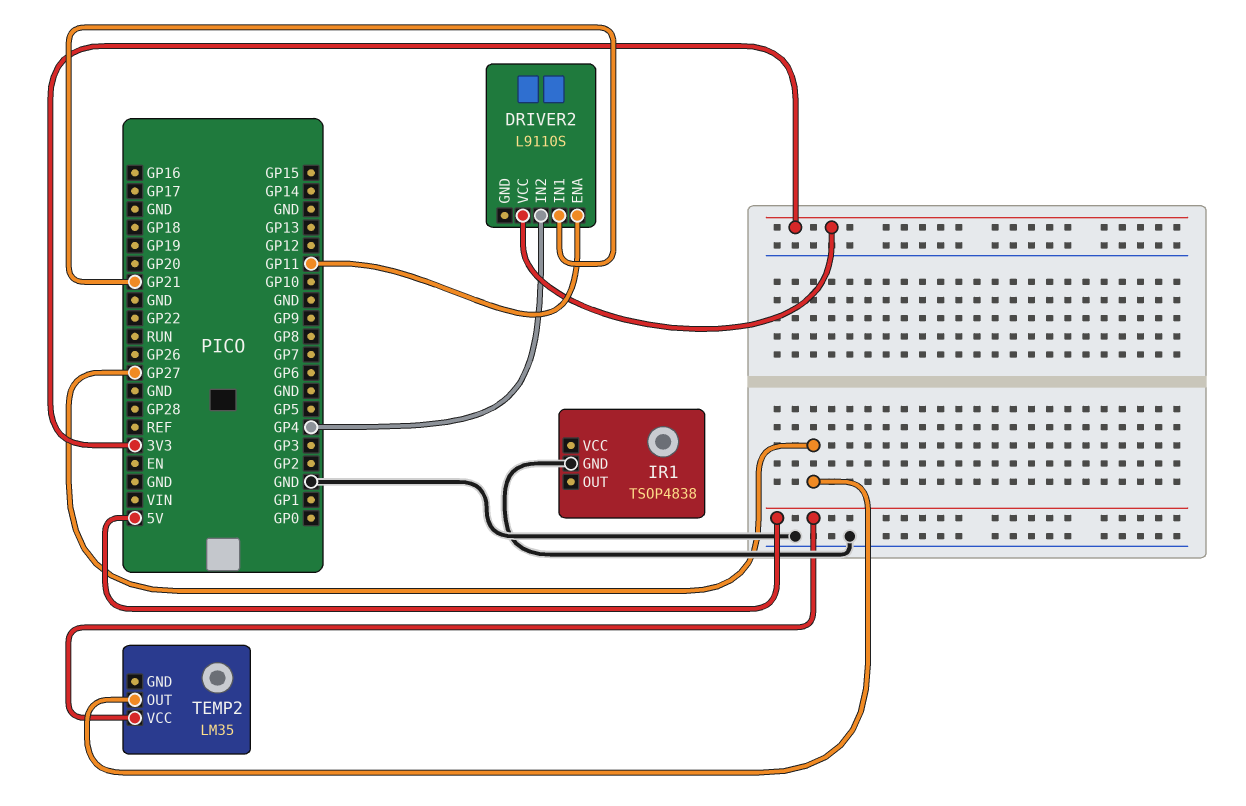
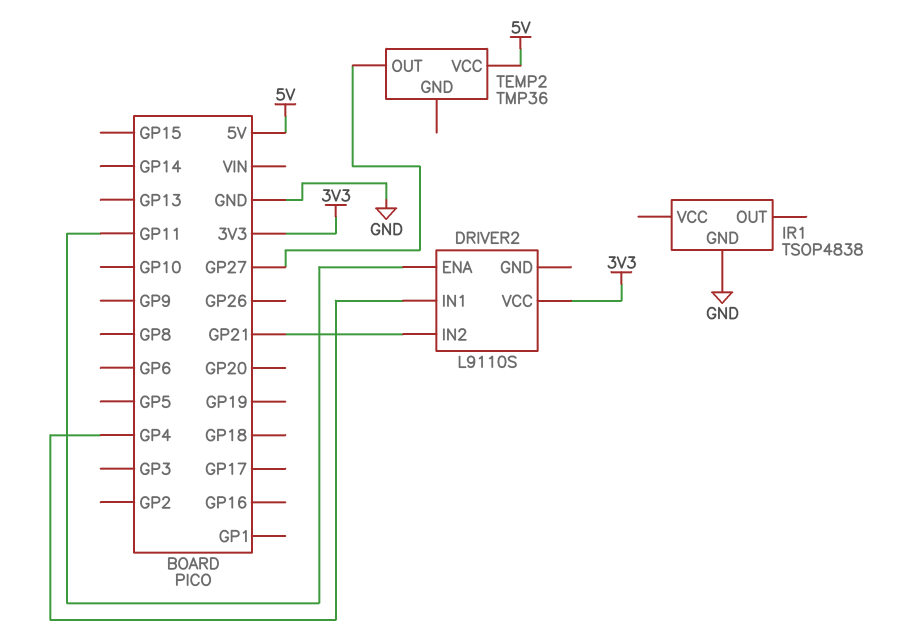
DRIVER2 pin IN1: GP21 -> GP4
DRIVER2 pin IN2: GP4 -> GP21
TEMP2: LM35 -> TMP36

